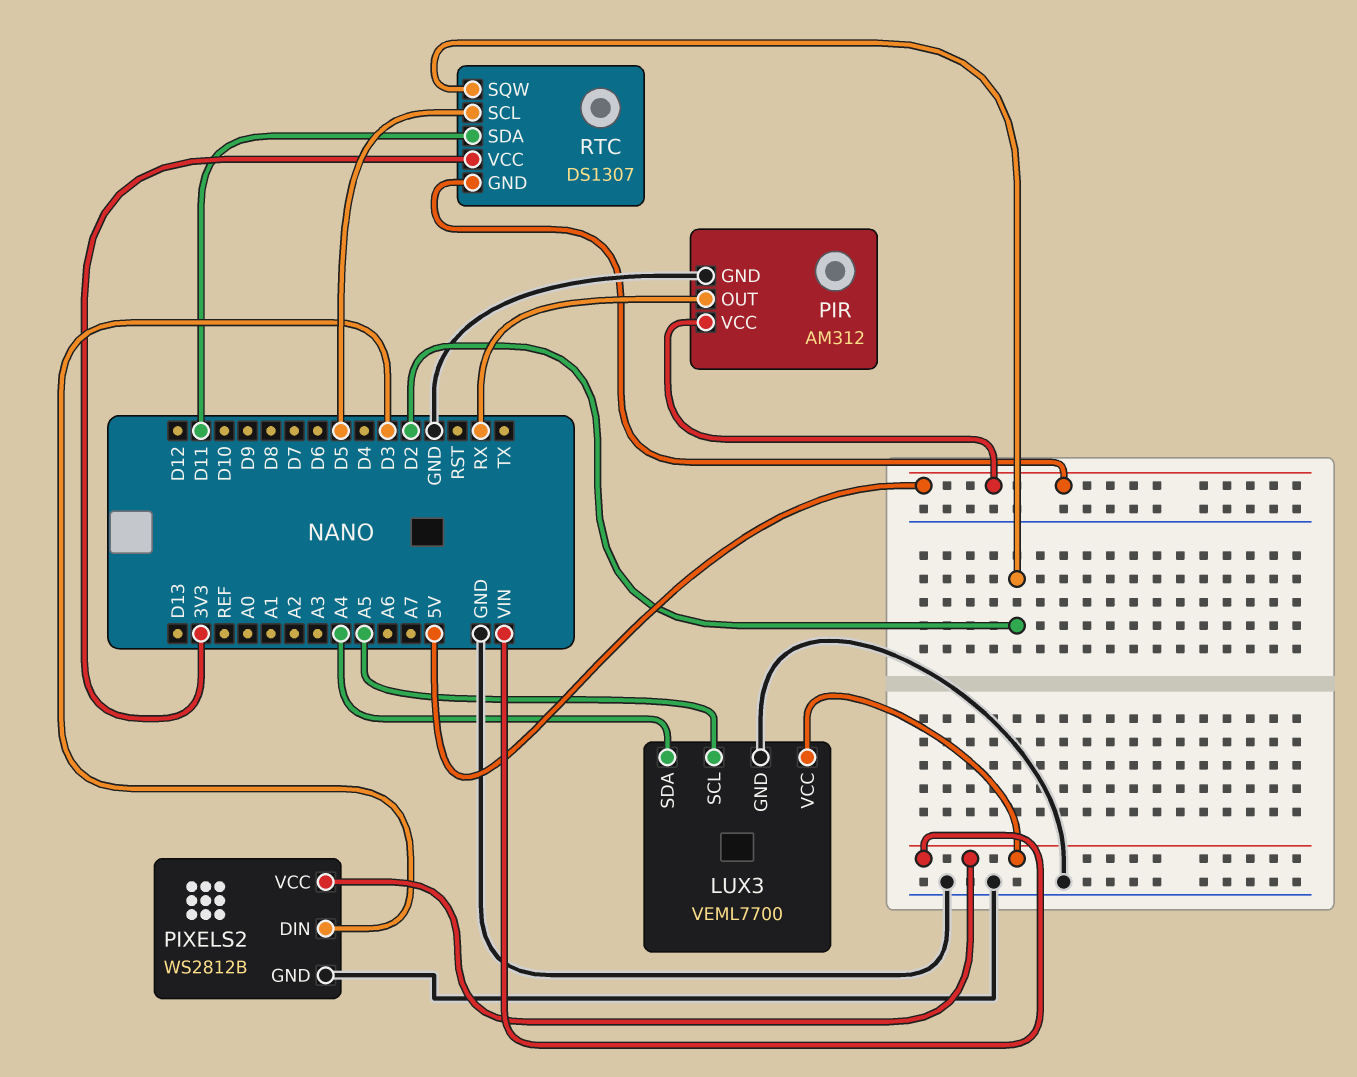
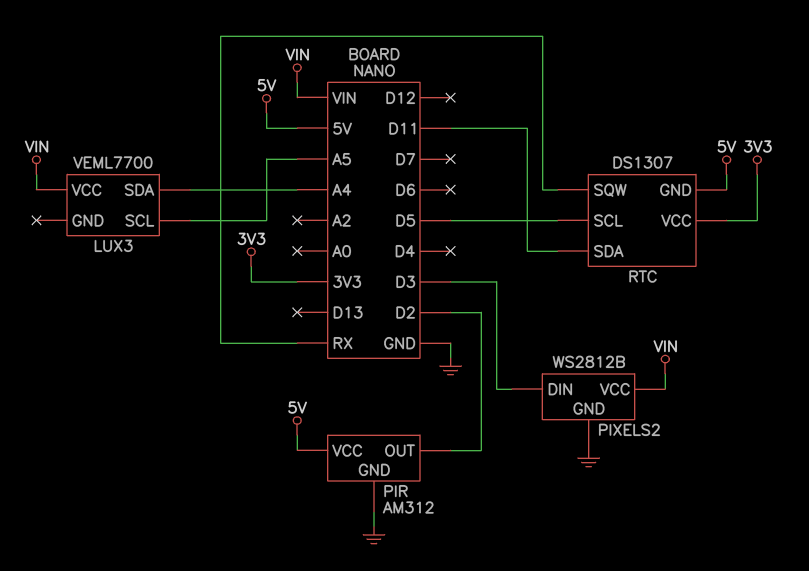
LUX3 pin GND: GND -> none
PIR pin OUT: RX -> D2
RTC pin SQW: D2 -> RX

